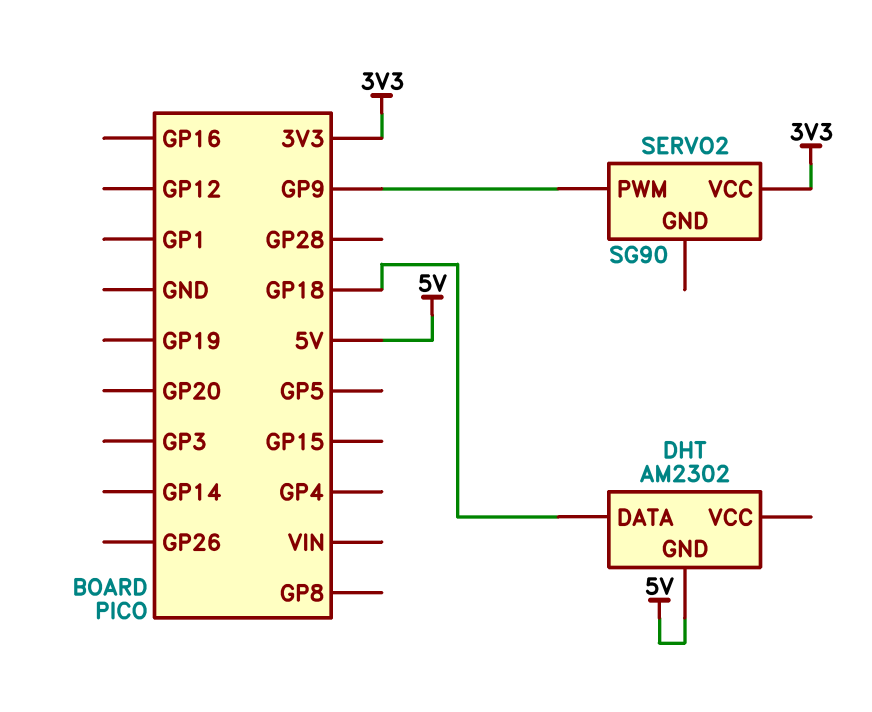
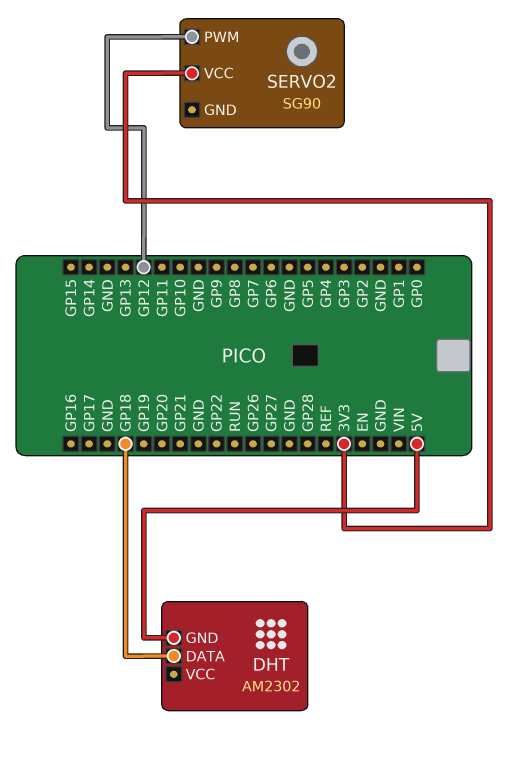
SERVO2 pin PWM: GP9 -> GP12

